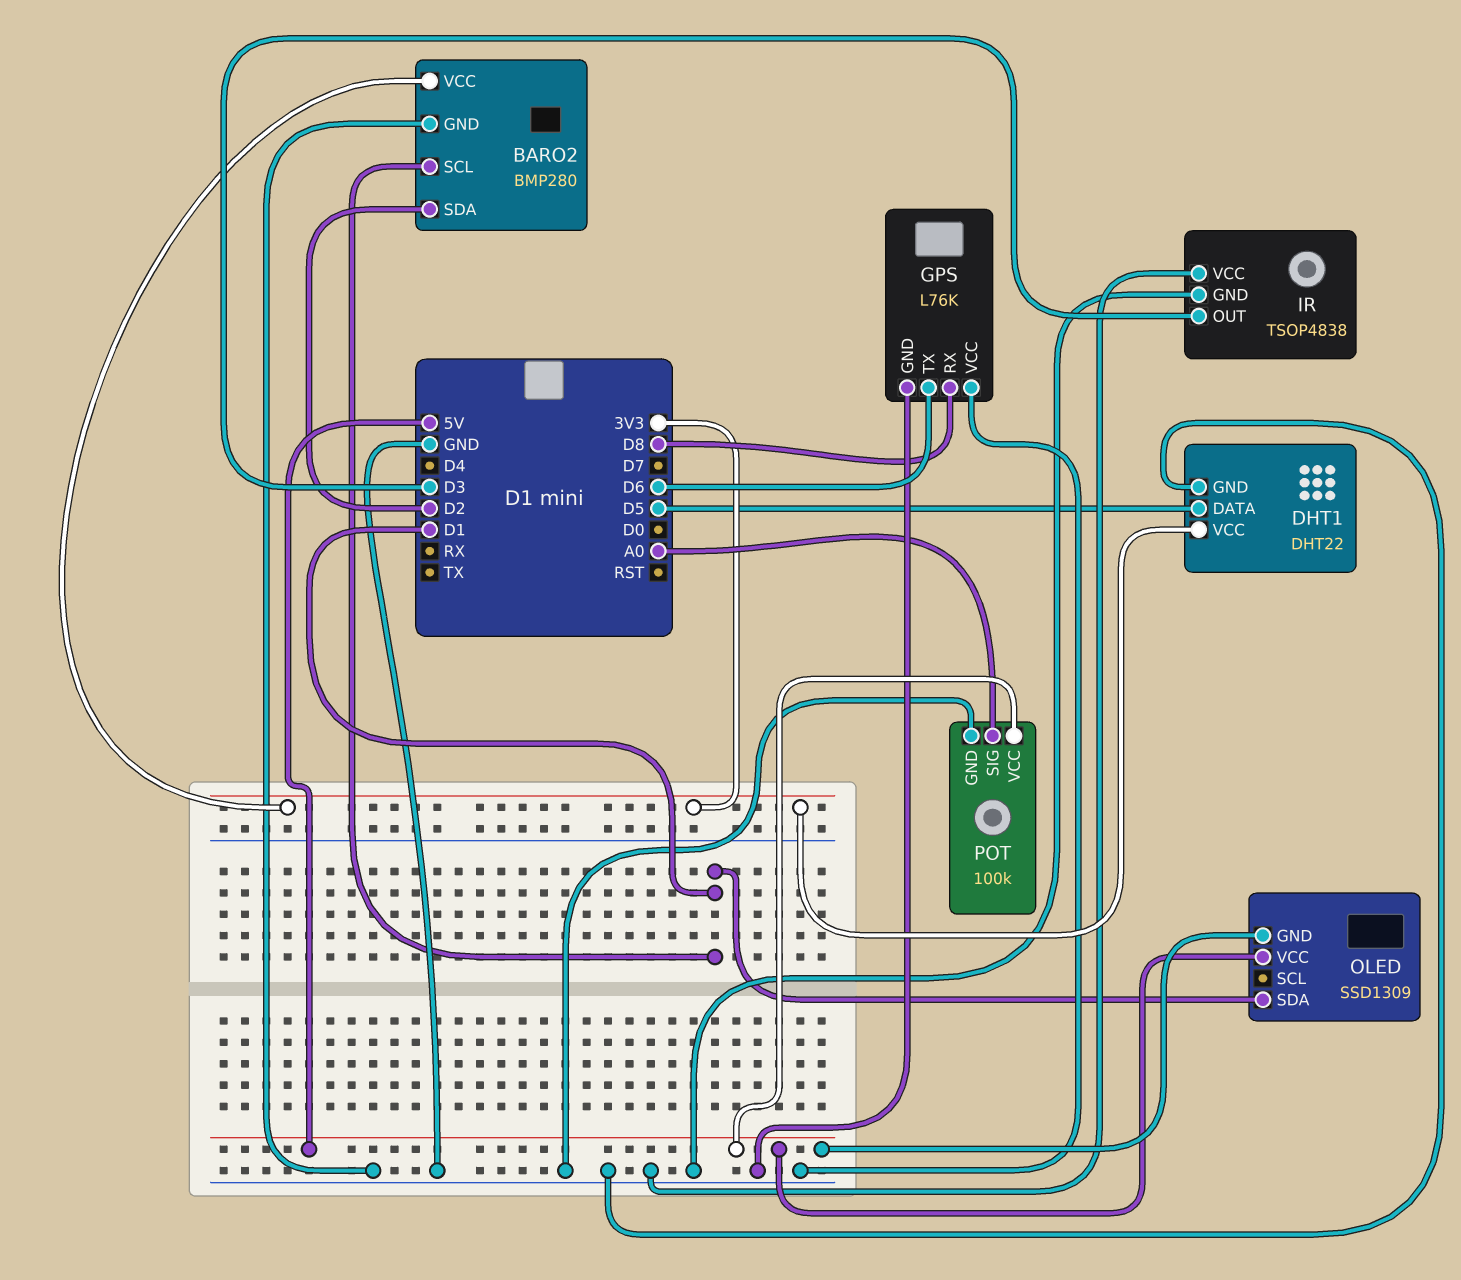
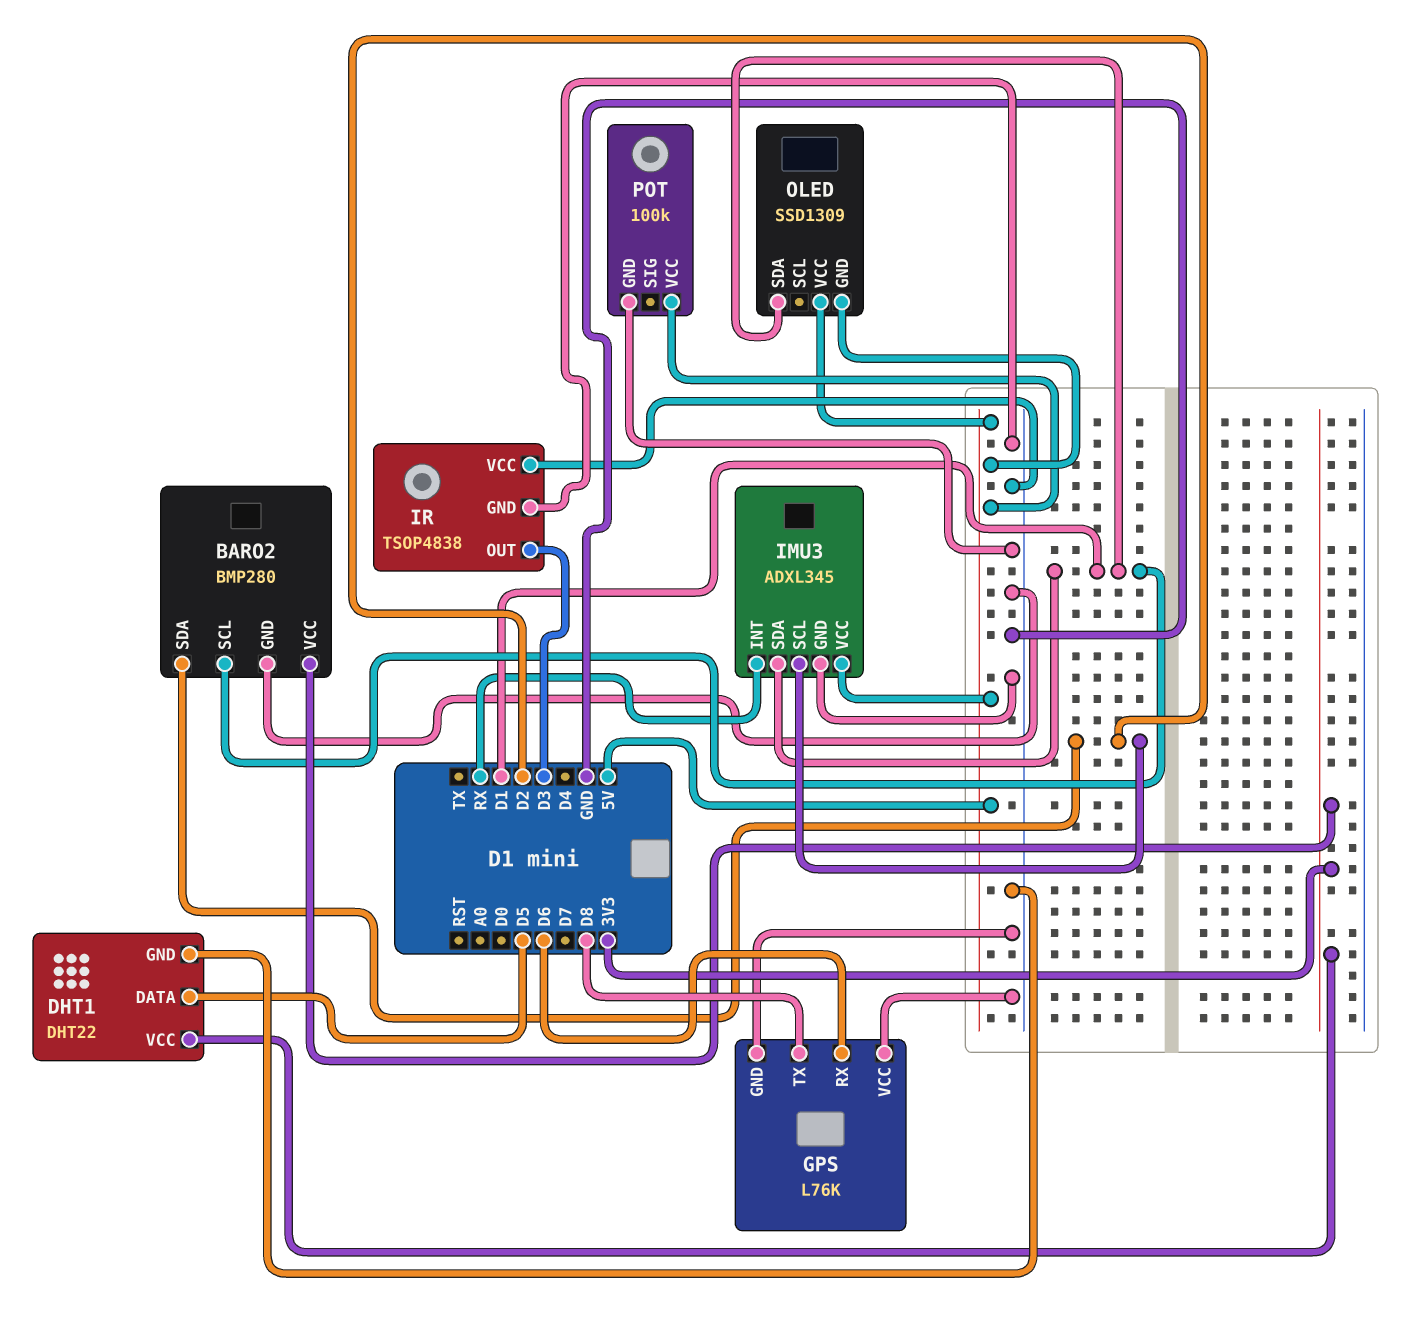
GPS pin RX: D8 -> D6
GPS pin TX: D6 -> D8
IMU3: none -> ADXL345
IMU3 pin GND: none -> GND
IMU3 pin INT: none -> RX
IMU3 pin SCL: none -> D2
IMU3 pin SDA: none -> D1
IMU3 pin VCC: none -> 5V
POT pin SIG: A0 -> none

